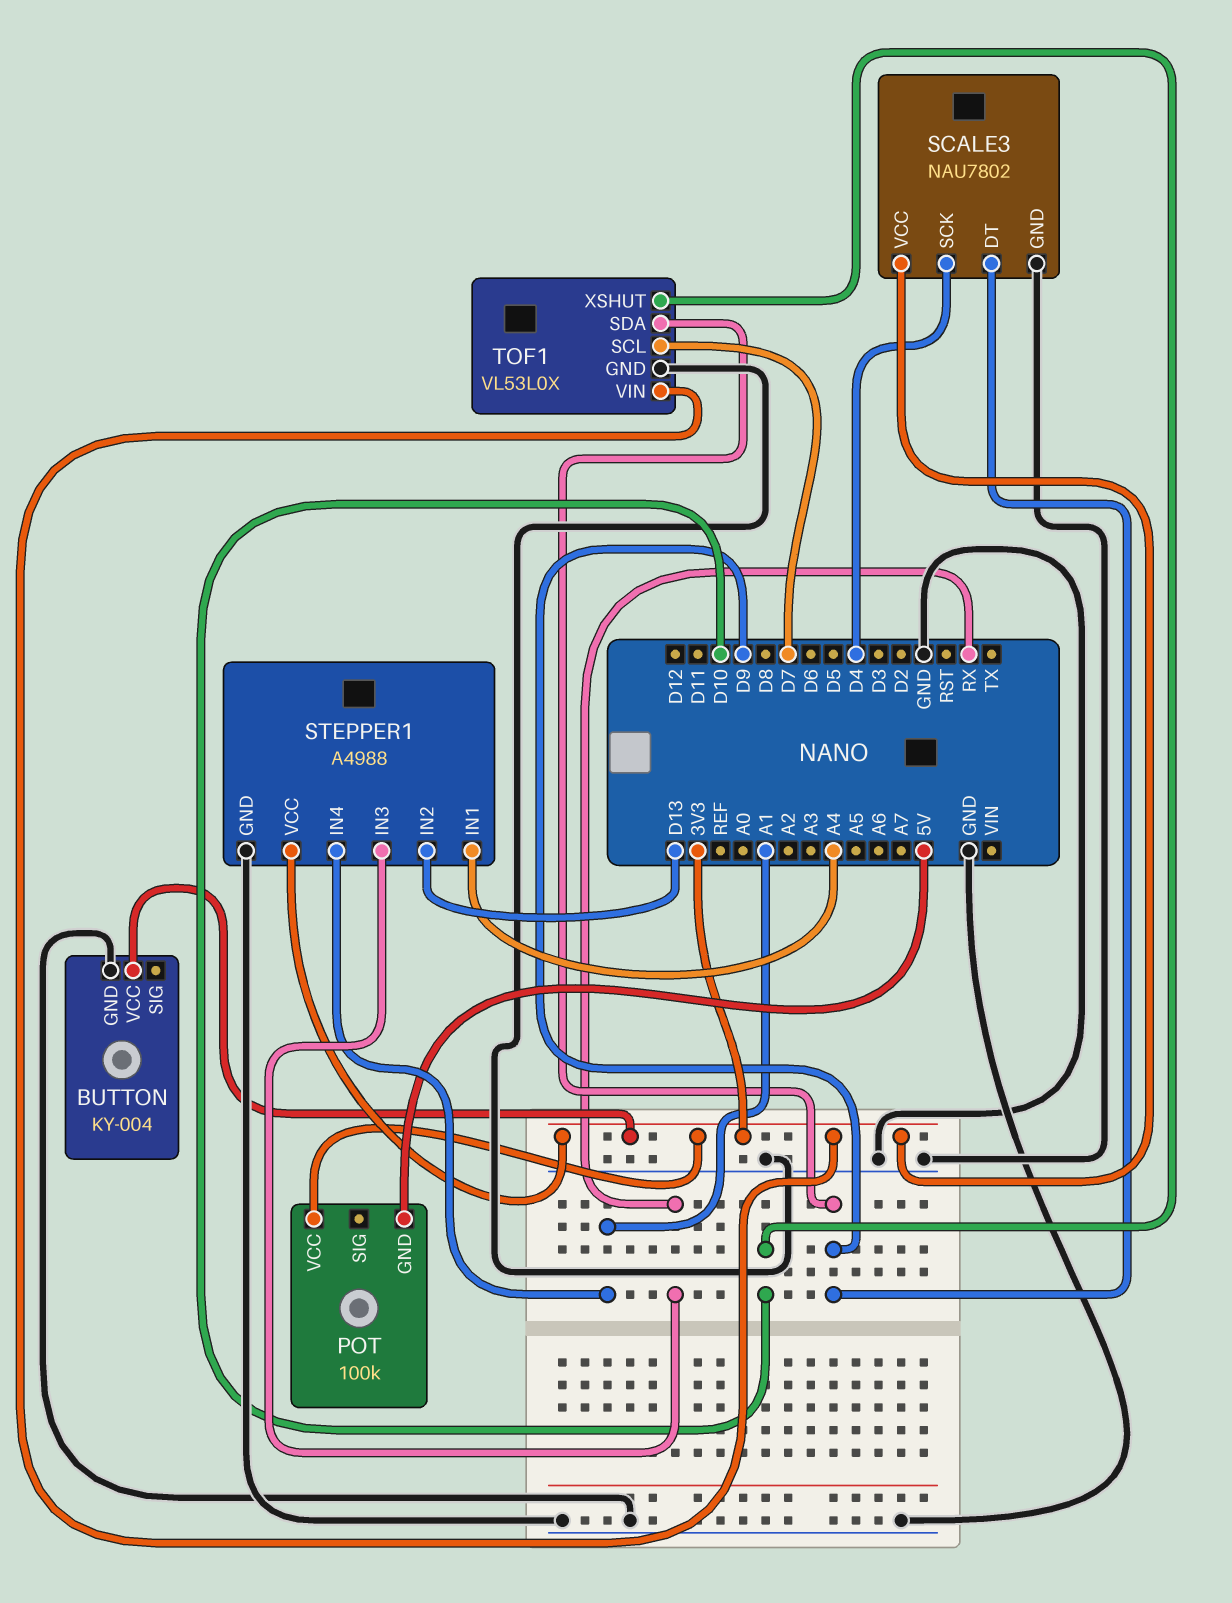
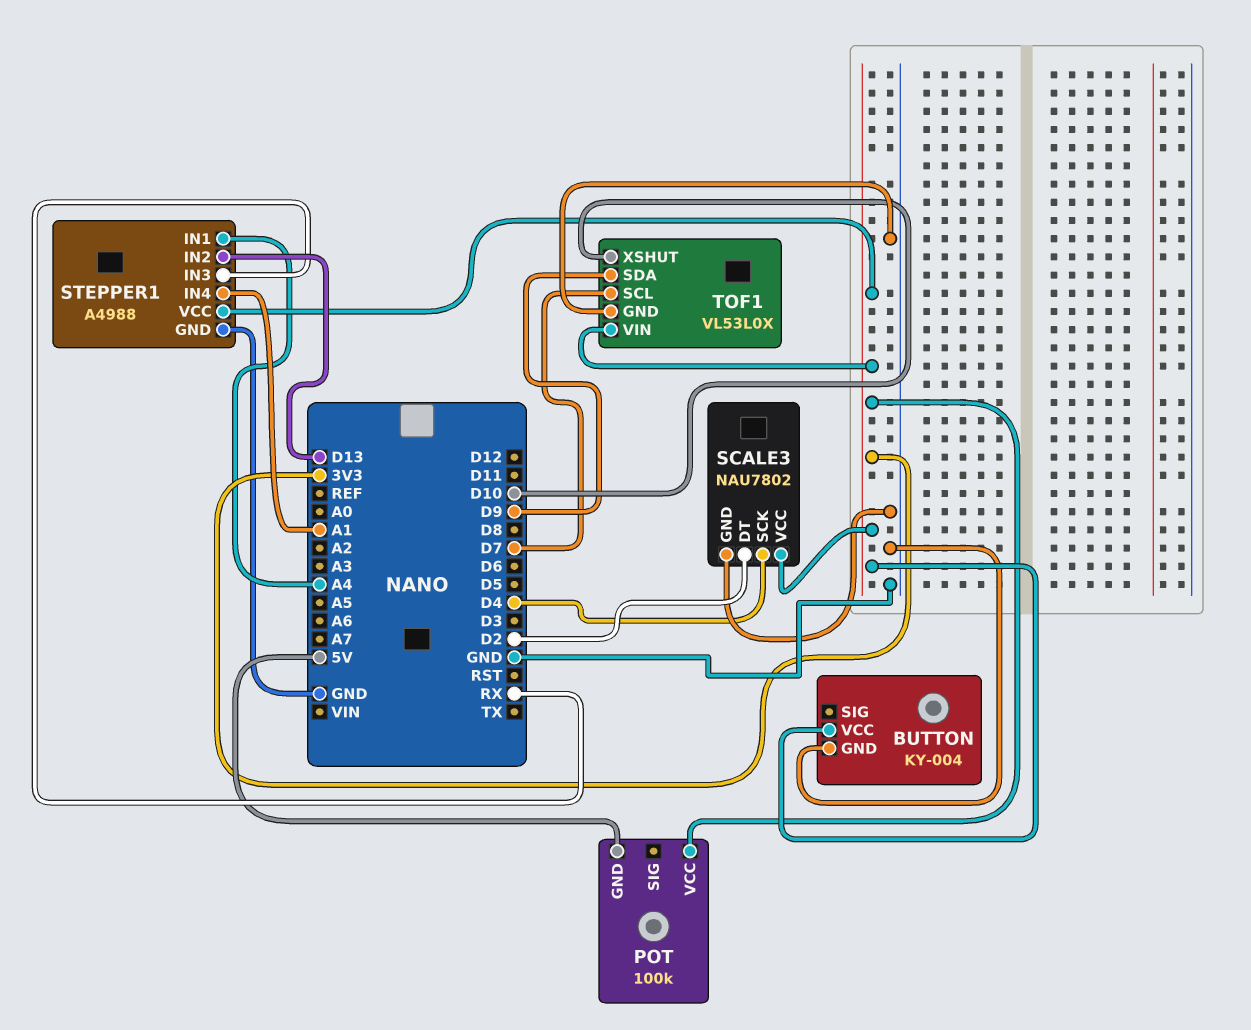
SCALE3 pin DT: D9 -> D2

